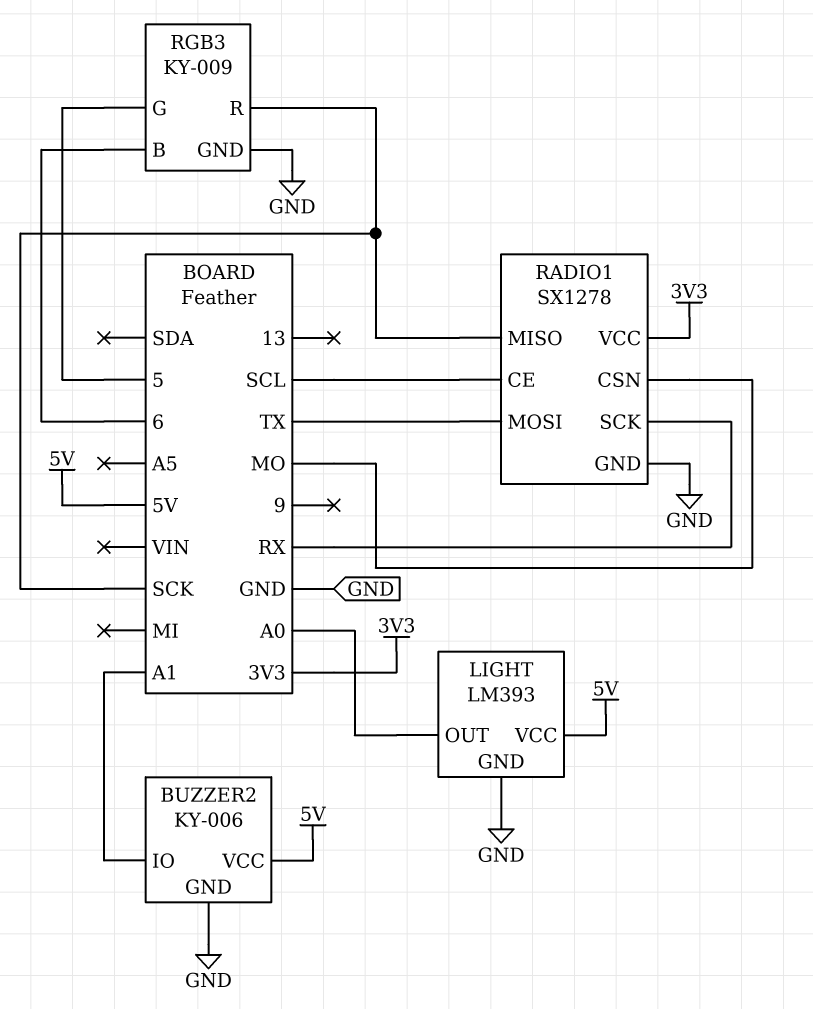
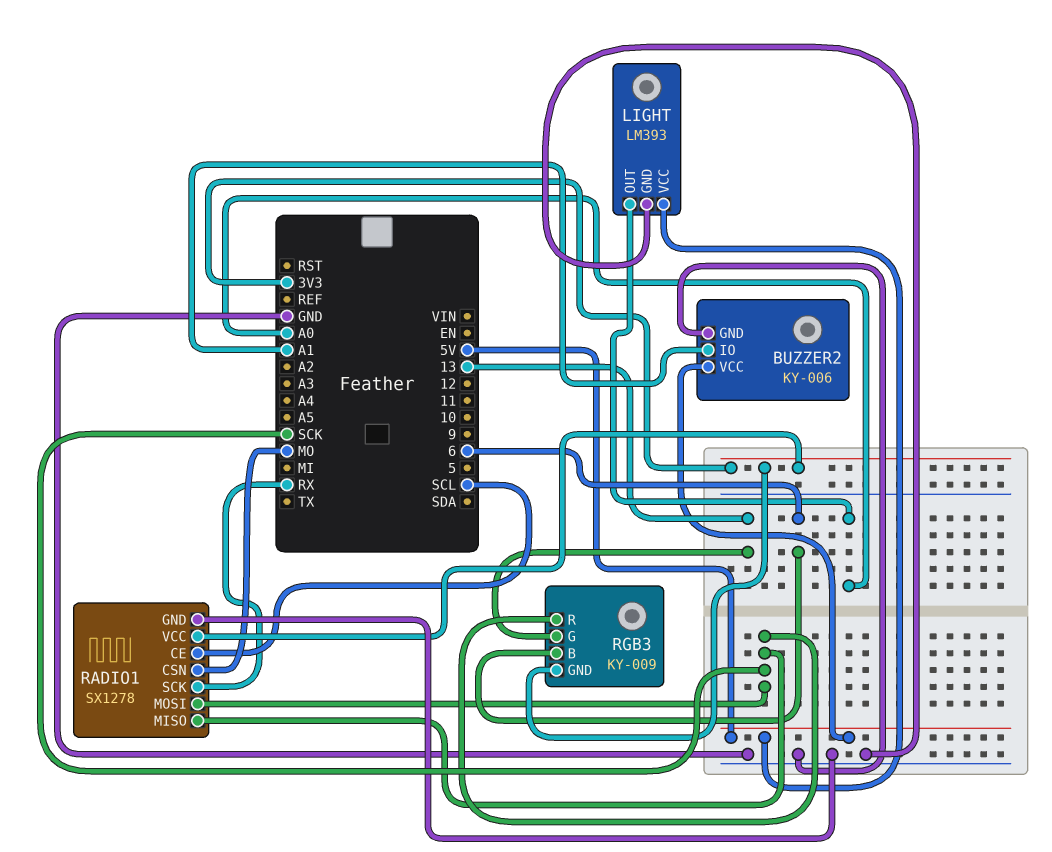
RADIO1 pin MOSI: TX -> SCK
RGB3 pin G: 5 -> 13
RGB3 pin GND: GND -> 3V3

